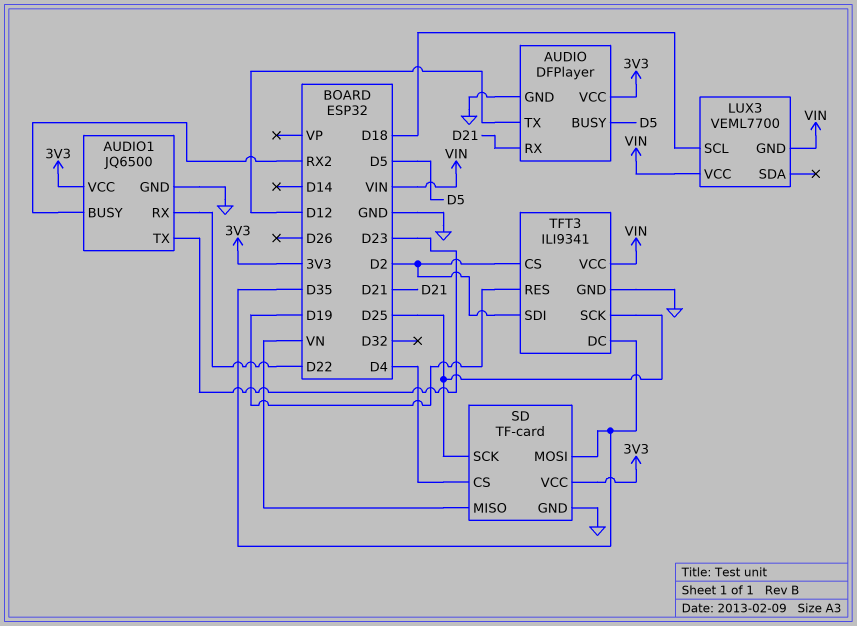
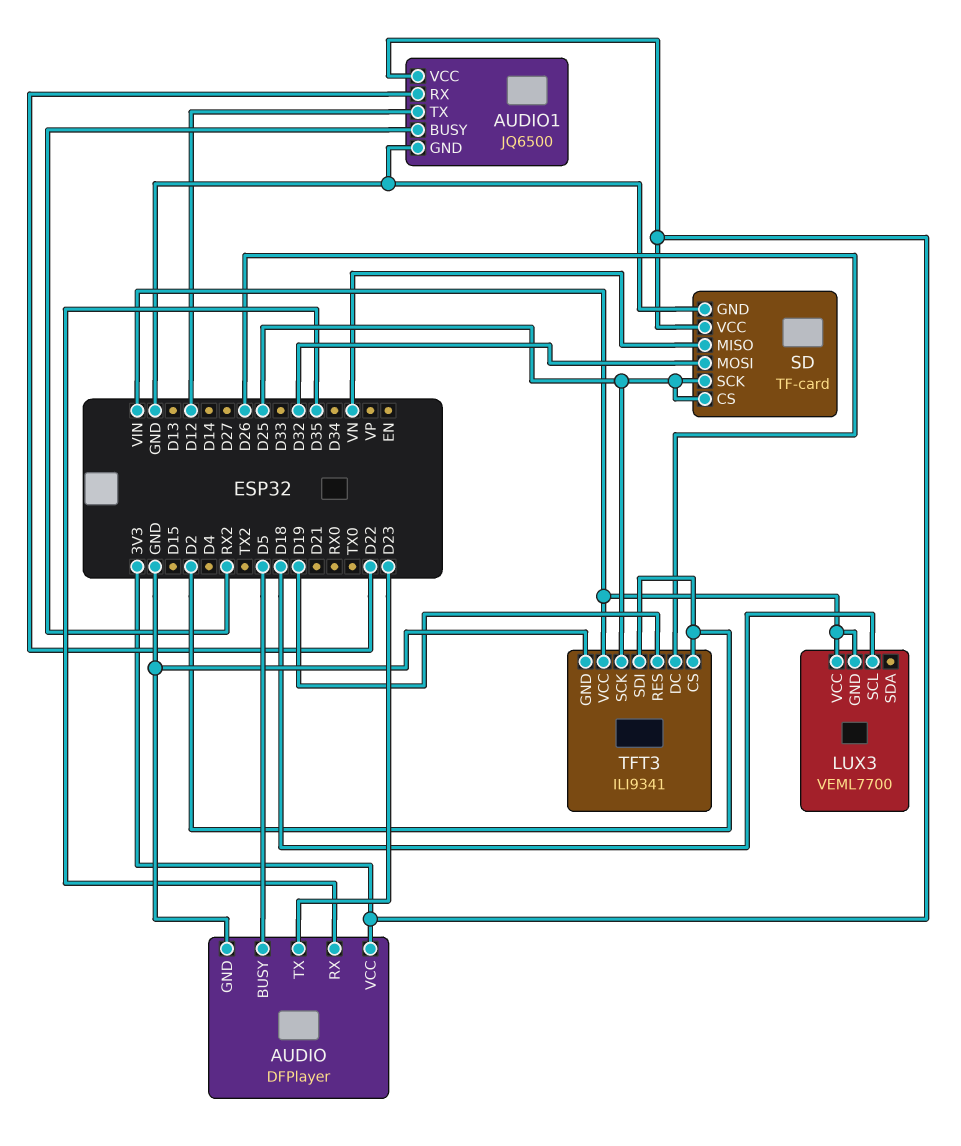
AUDIO pin RX: D21 -> D35
AUDIO pin TX: D12 -> D23
AUDIO1 pin TX: D23 -> D12
SD pin CS: D4 -> D25
SD pin MOSI: D35 -> D32
TFT3 pin DC: D35 -> D26

